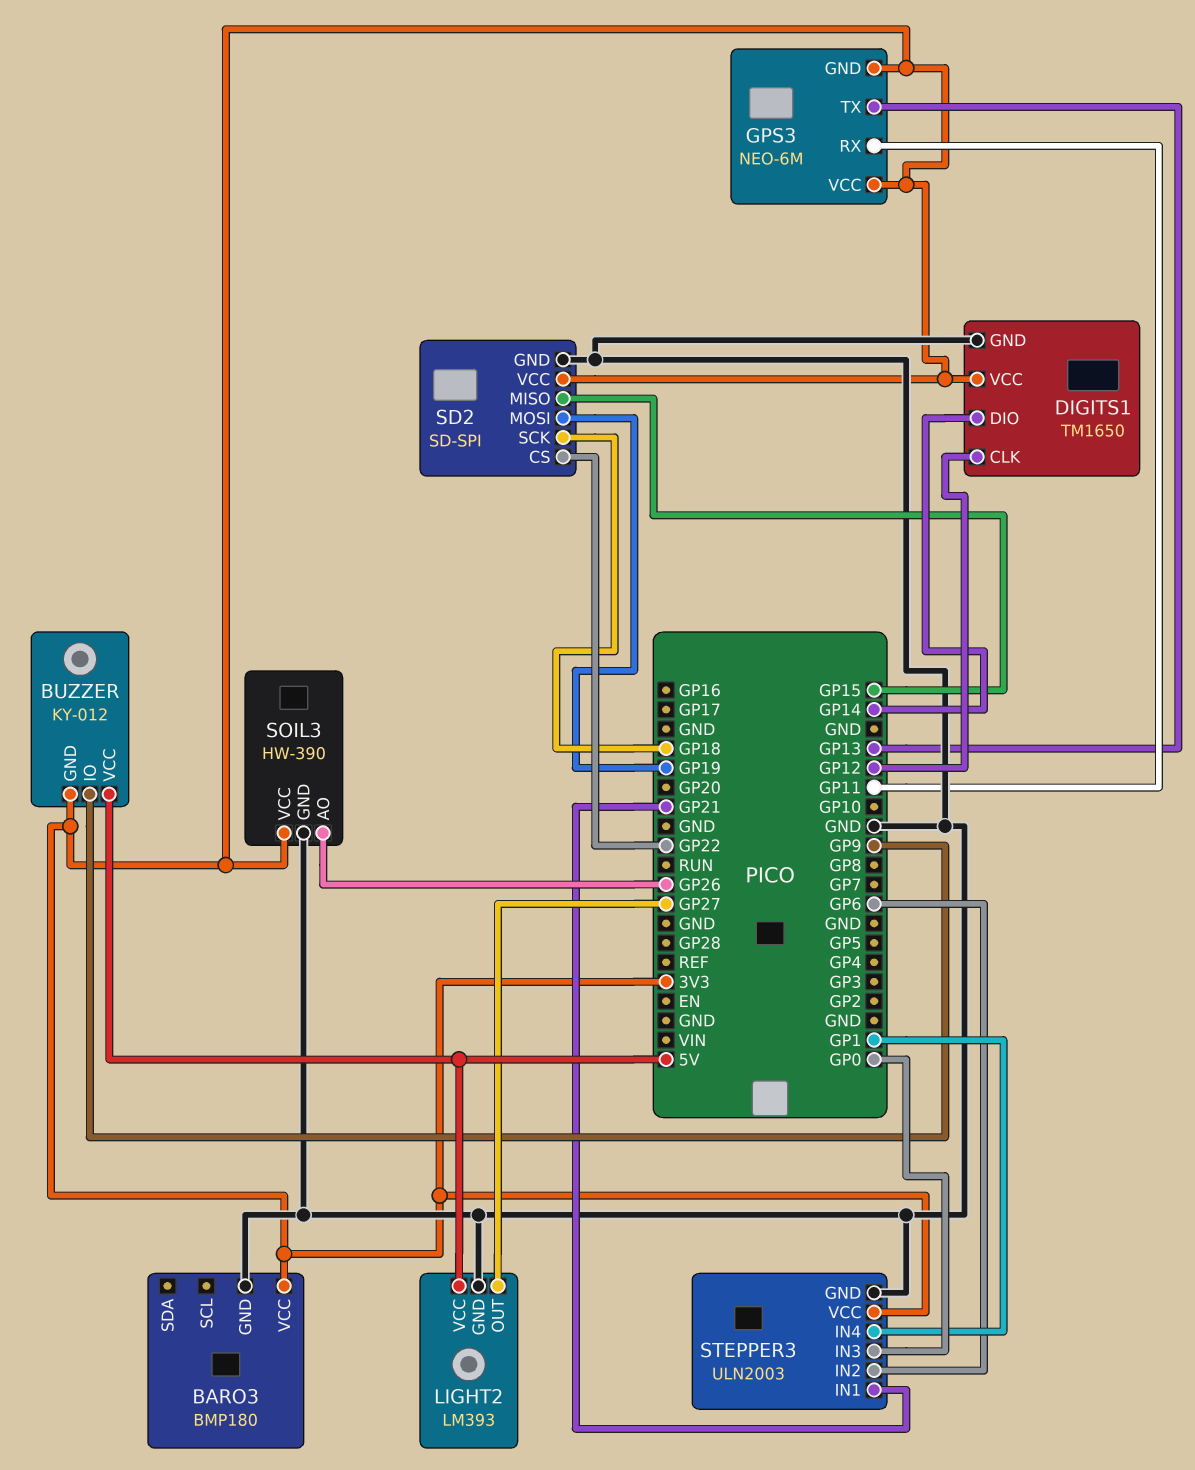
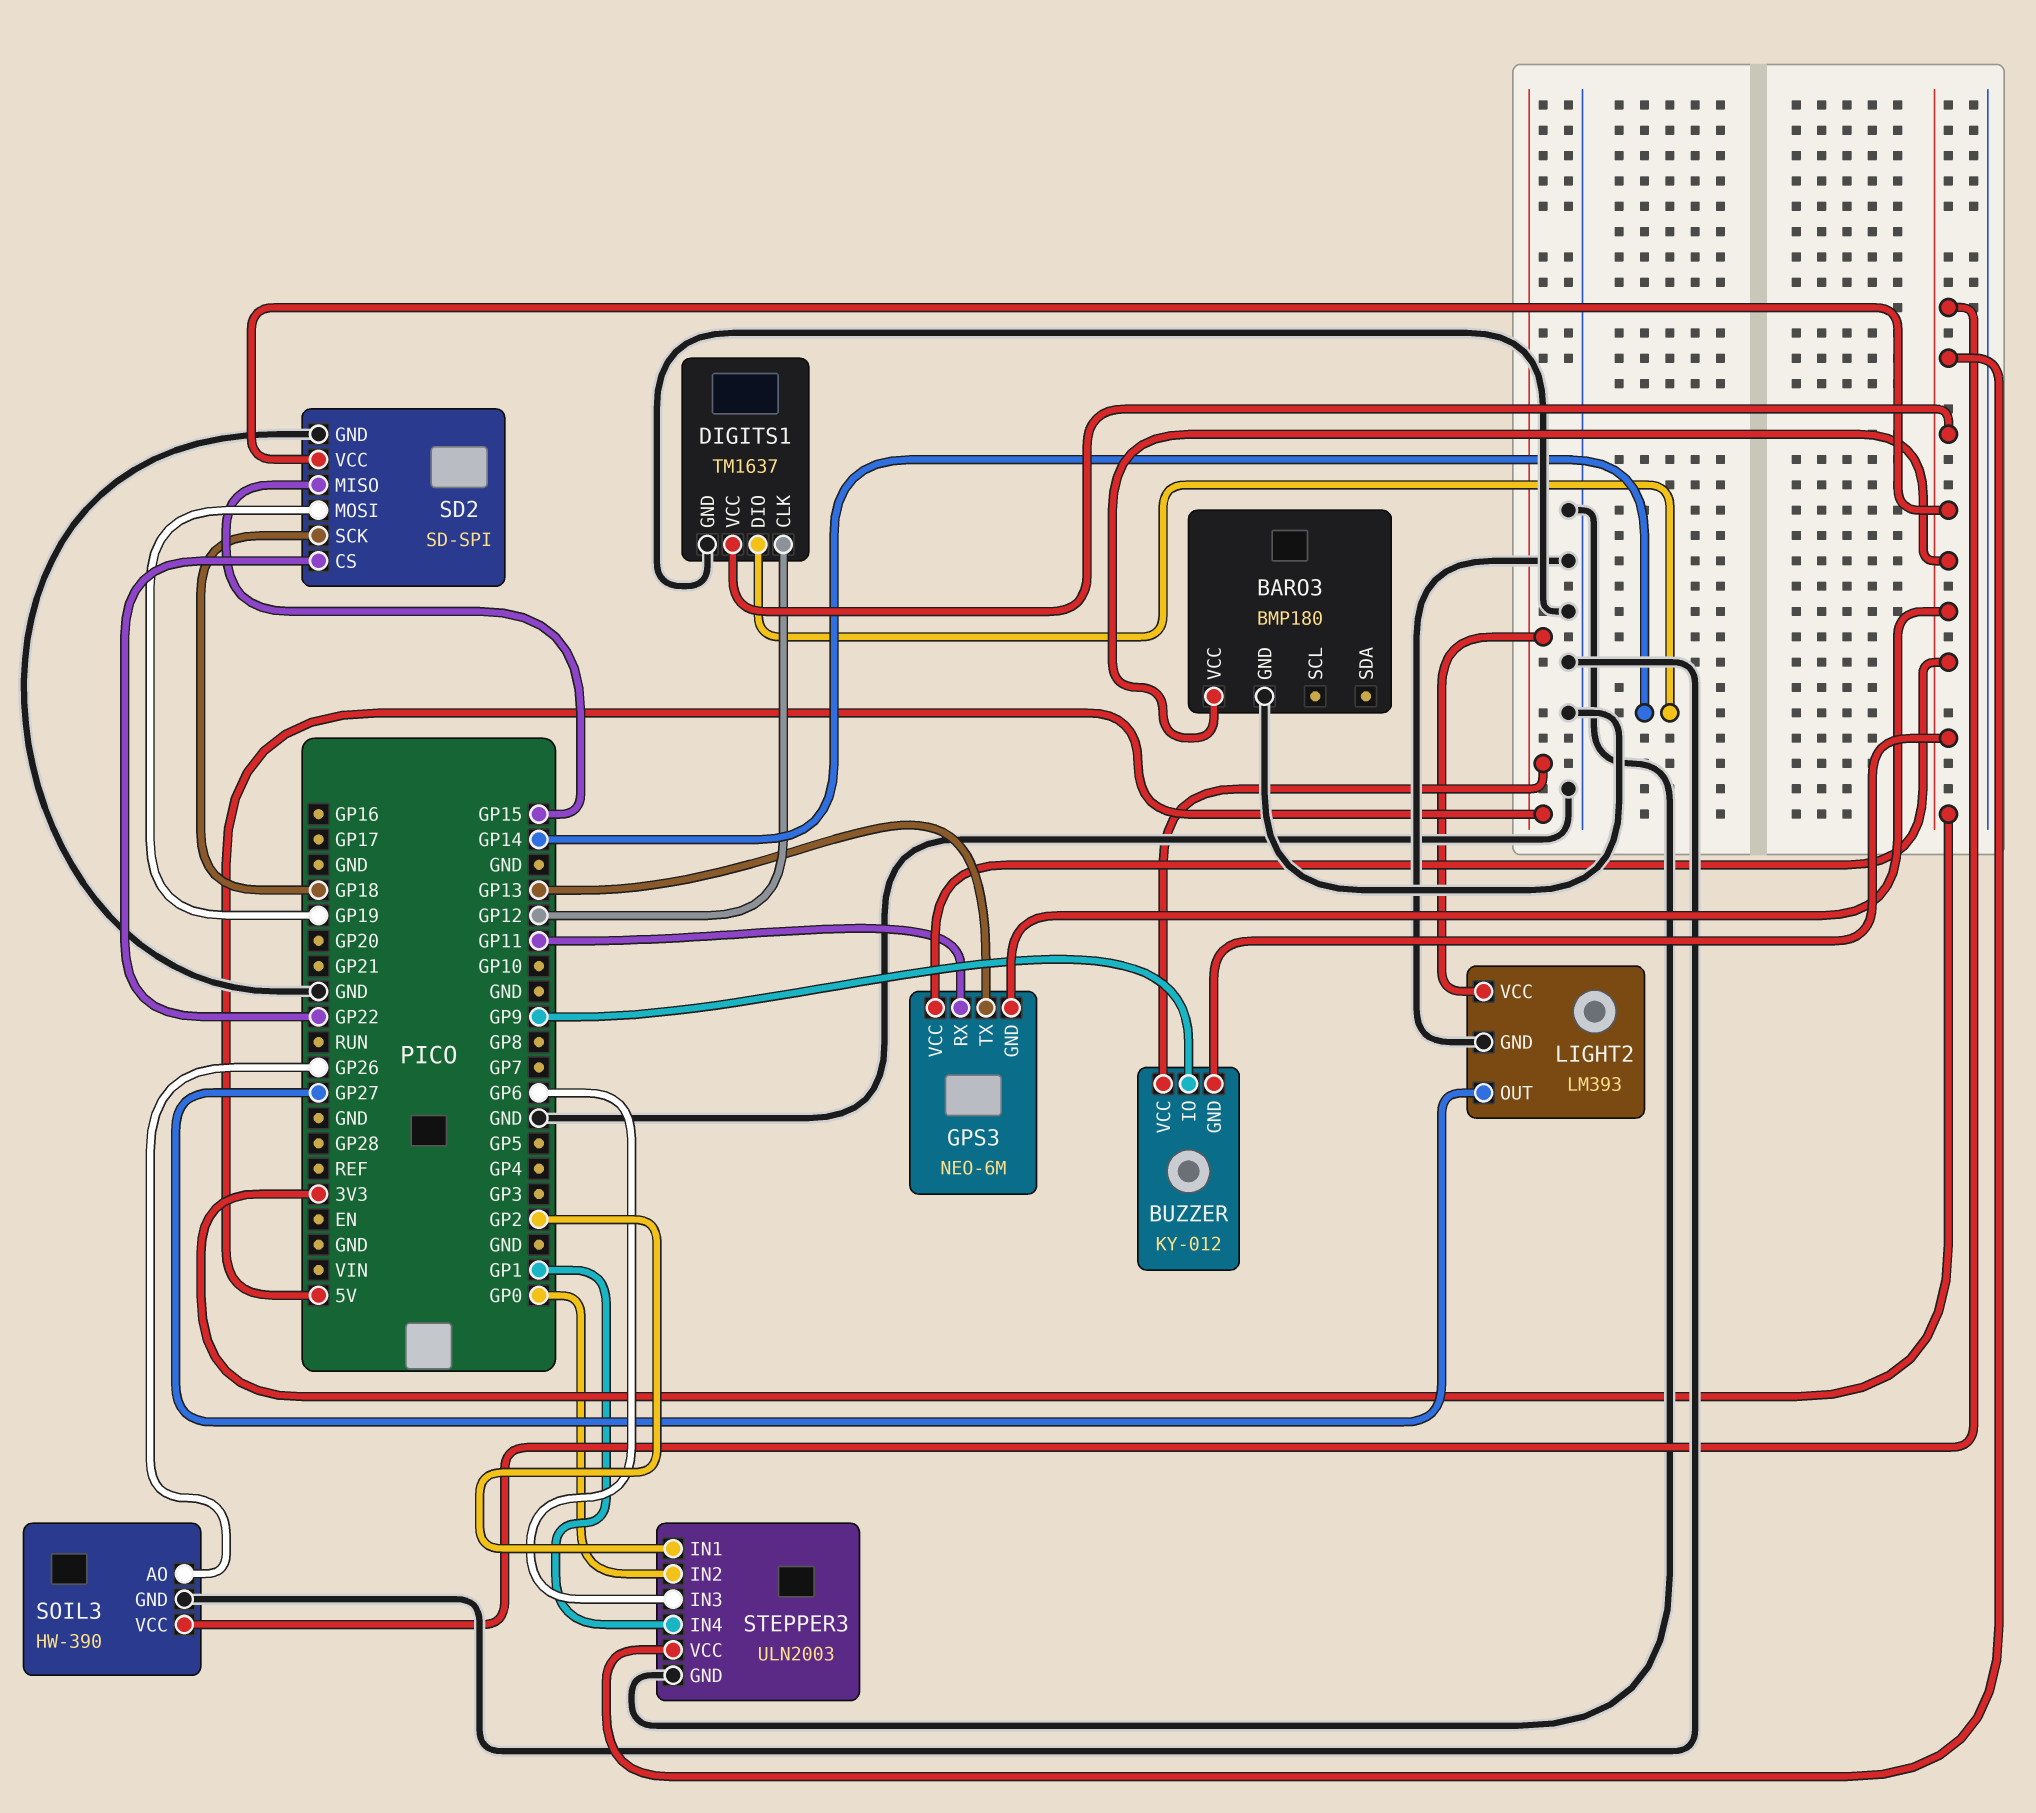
DIGITS1: TM1650 -> TM1637
STEPPER3 pin IN1: GP21 -> GP2
STEPPER3 pin IN2: GP6 -> GP0
STEPPER3 pin IN3: GP0 -> GP6

